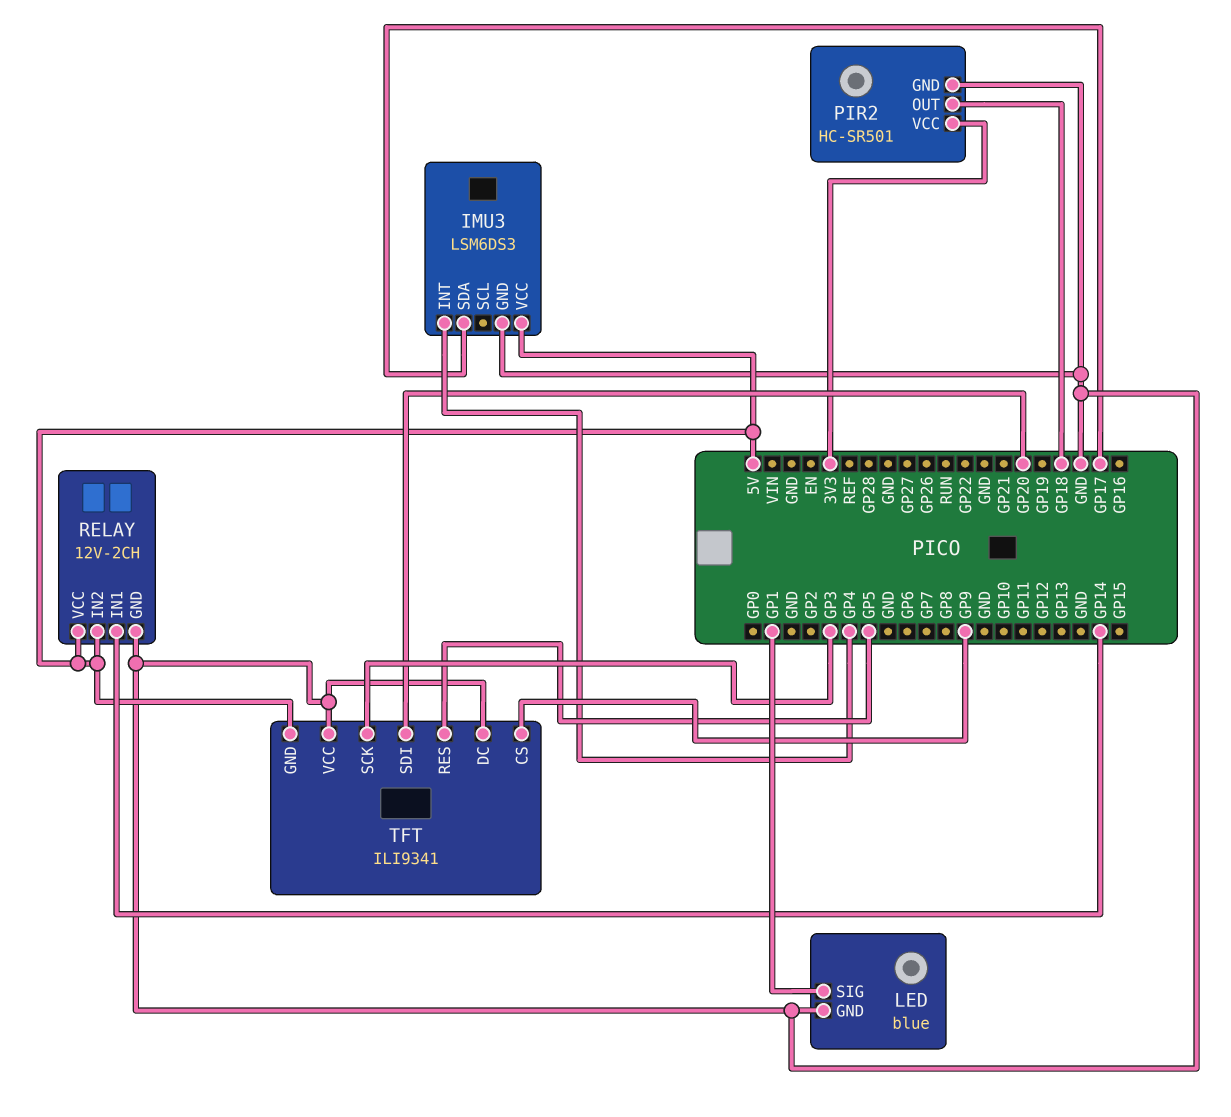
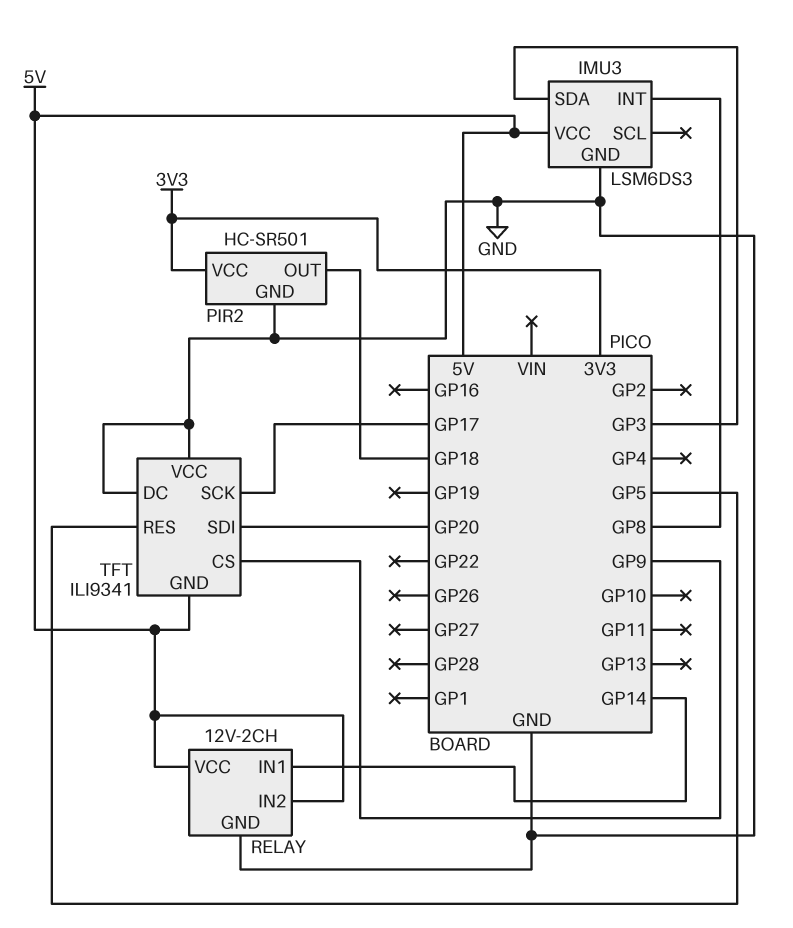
IMU3 pin INT: GP4 -> GP8
IMU3 pin SDA: GP17 -> GP3
LED: blue -> none
LED pin GND: GND -> none
LED pin SIG: GP1 -> none
TFT pin SCK: GP3 -> GP17

